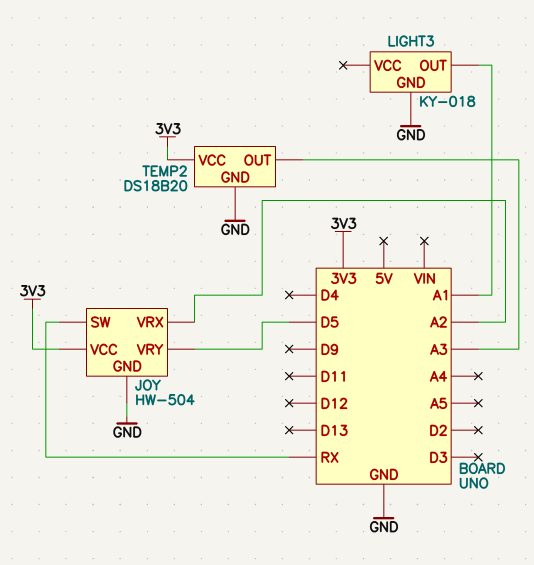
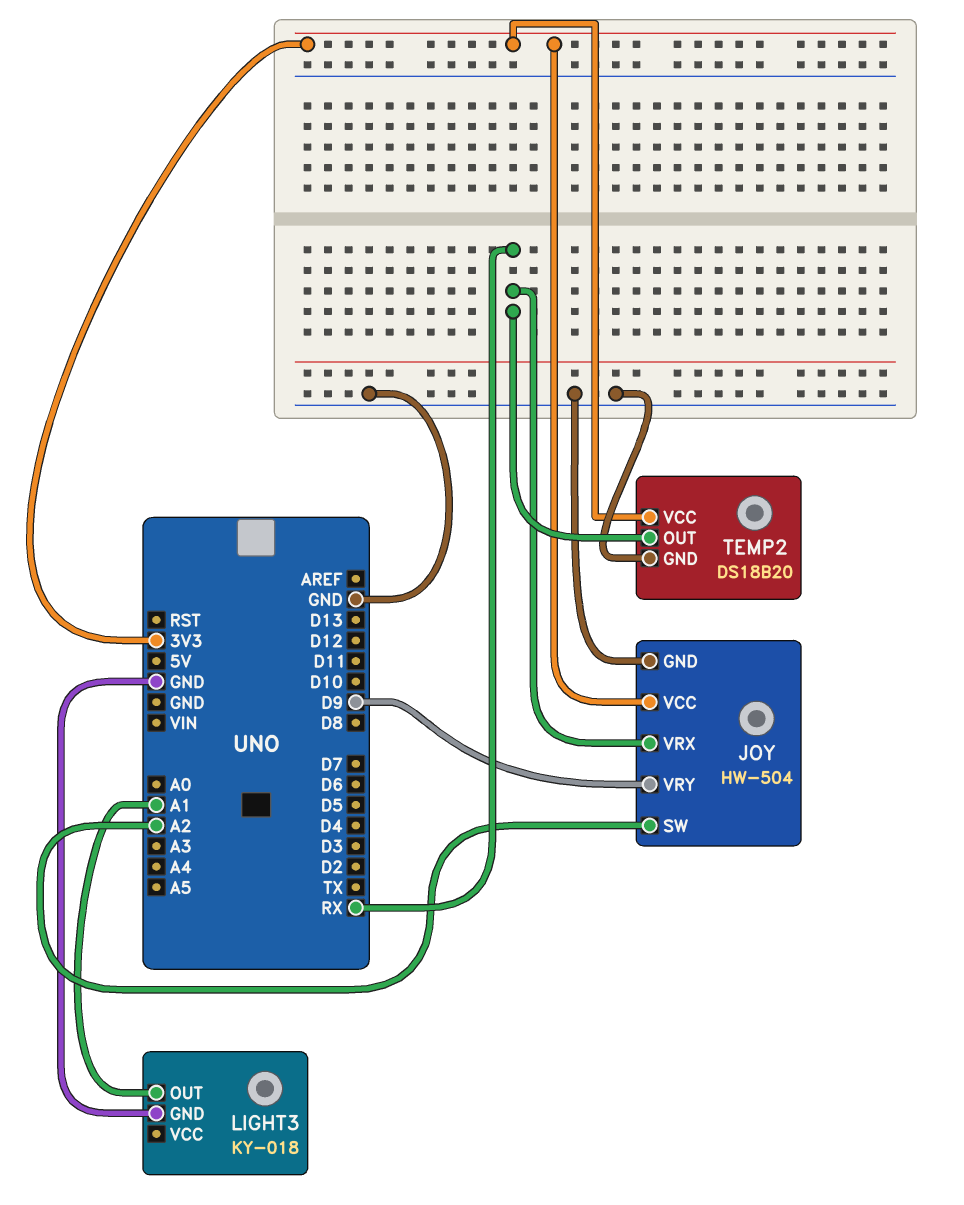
JOY pin SW: RX -> A2
JOY pin VRX: A2 -> RX
JOY pin VRY: D5 -> D9
TEMP2 pin OUT: A3 -> RX

